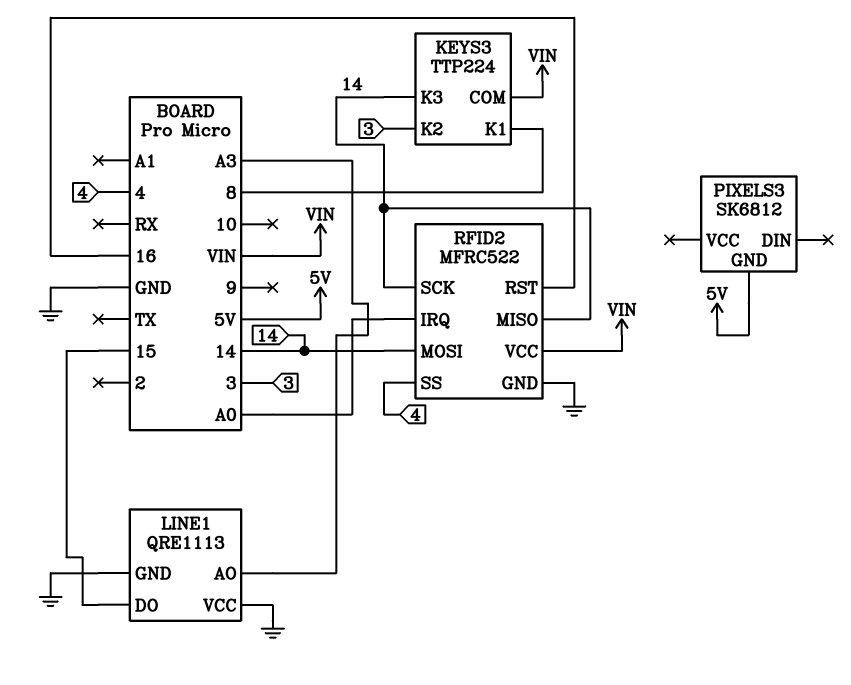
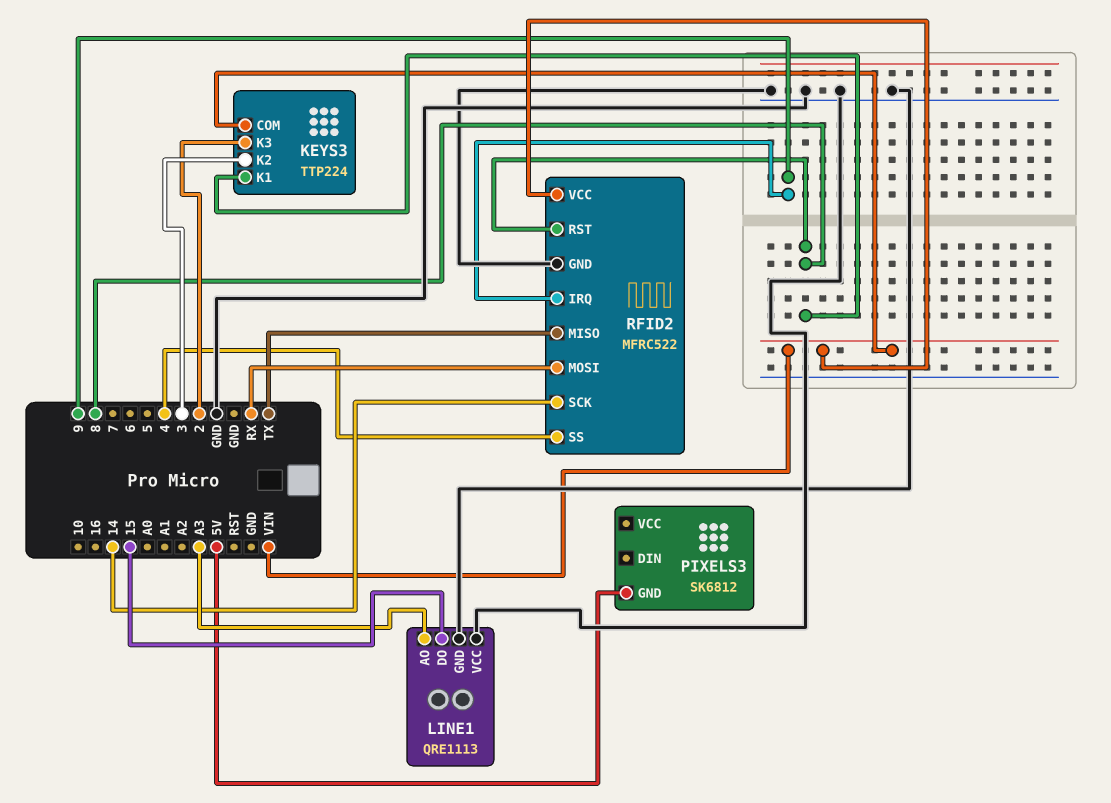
KEYS3 pin K3: 14 -> 2
RFID2 pin IRQ: A0 -> 9
RFID2 pin MISO: 14 -> TX
RFID2 pin MOSI: 14 -> RX
RFID2 pin RST: 16 -> 8

